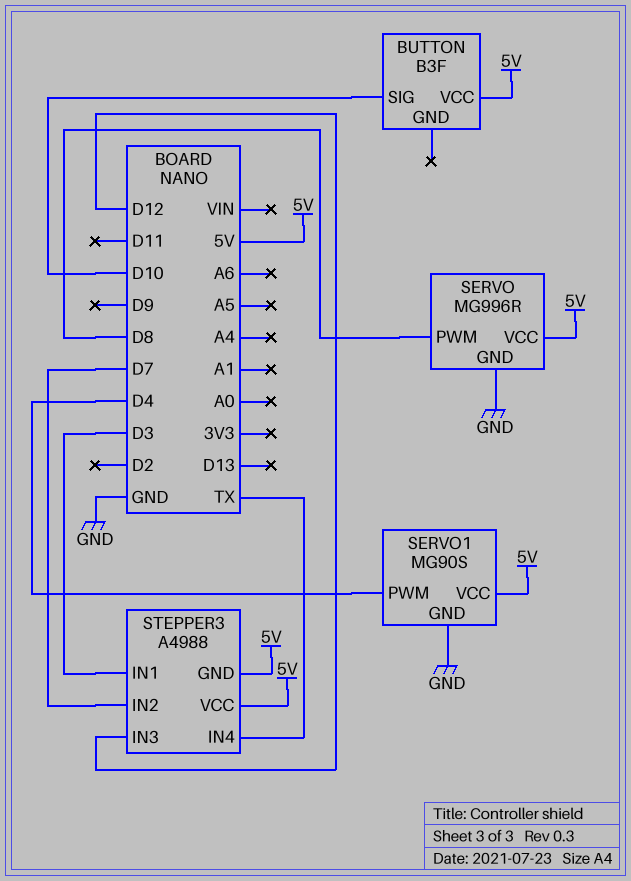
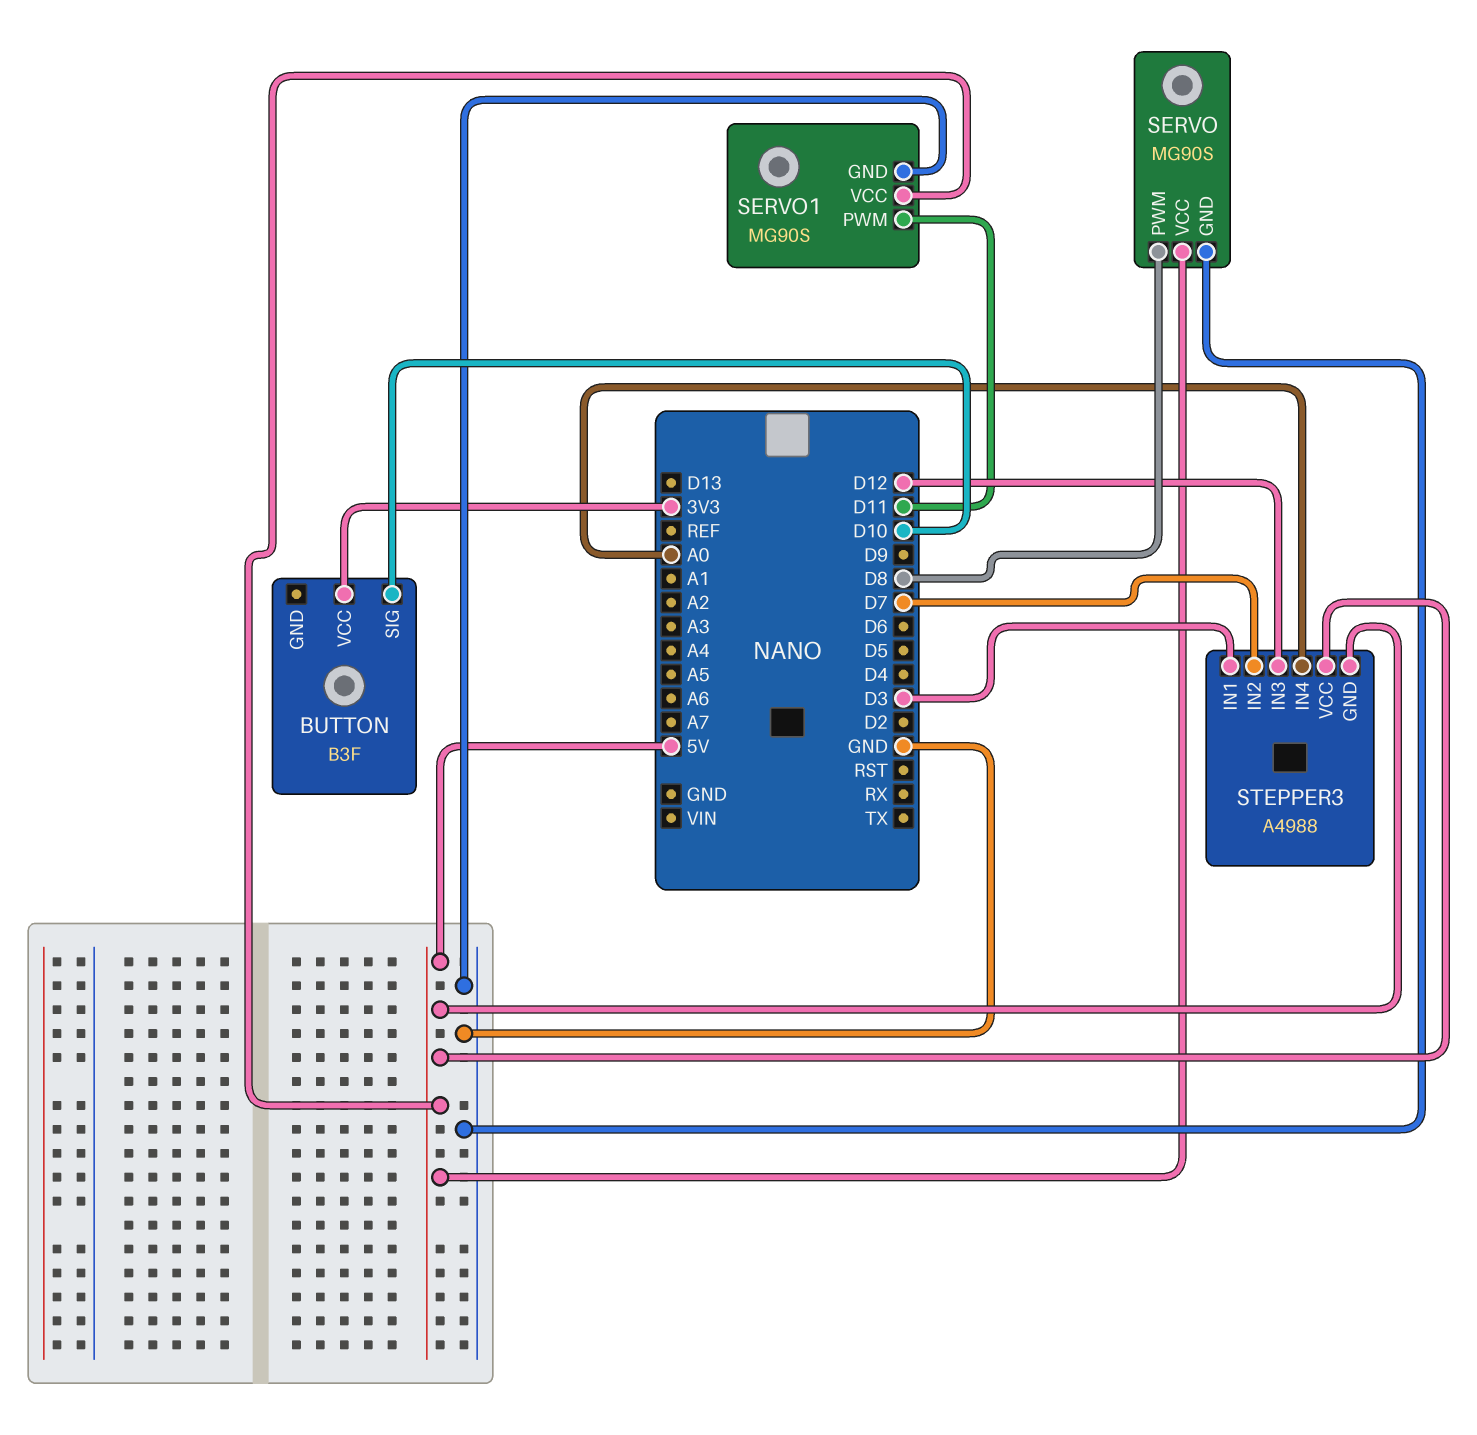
BUTTON pin VCC: 5V -> 3V3
SERVO: MG996R -> MG90S
SERVO1 pin PWM: D4 -> D11
STEPPER3 pin IN4: TX -> A0

